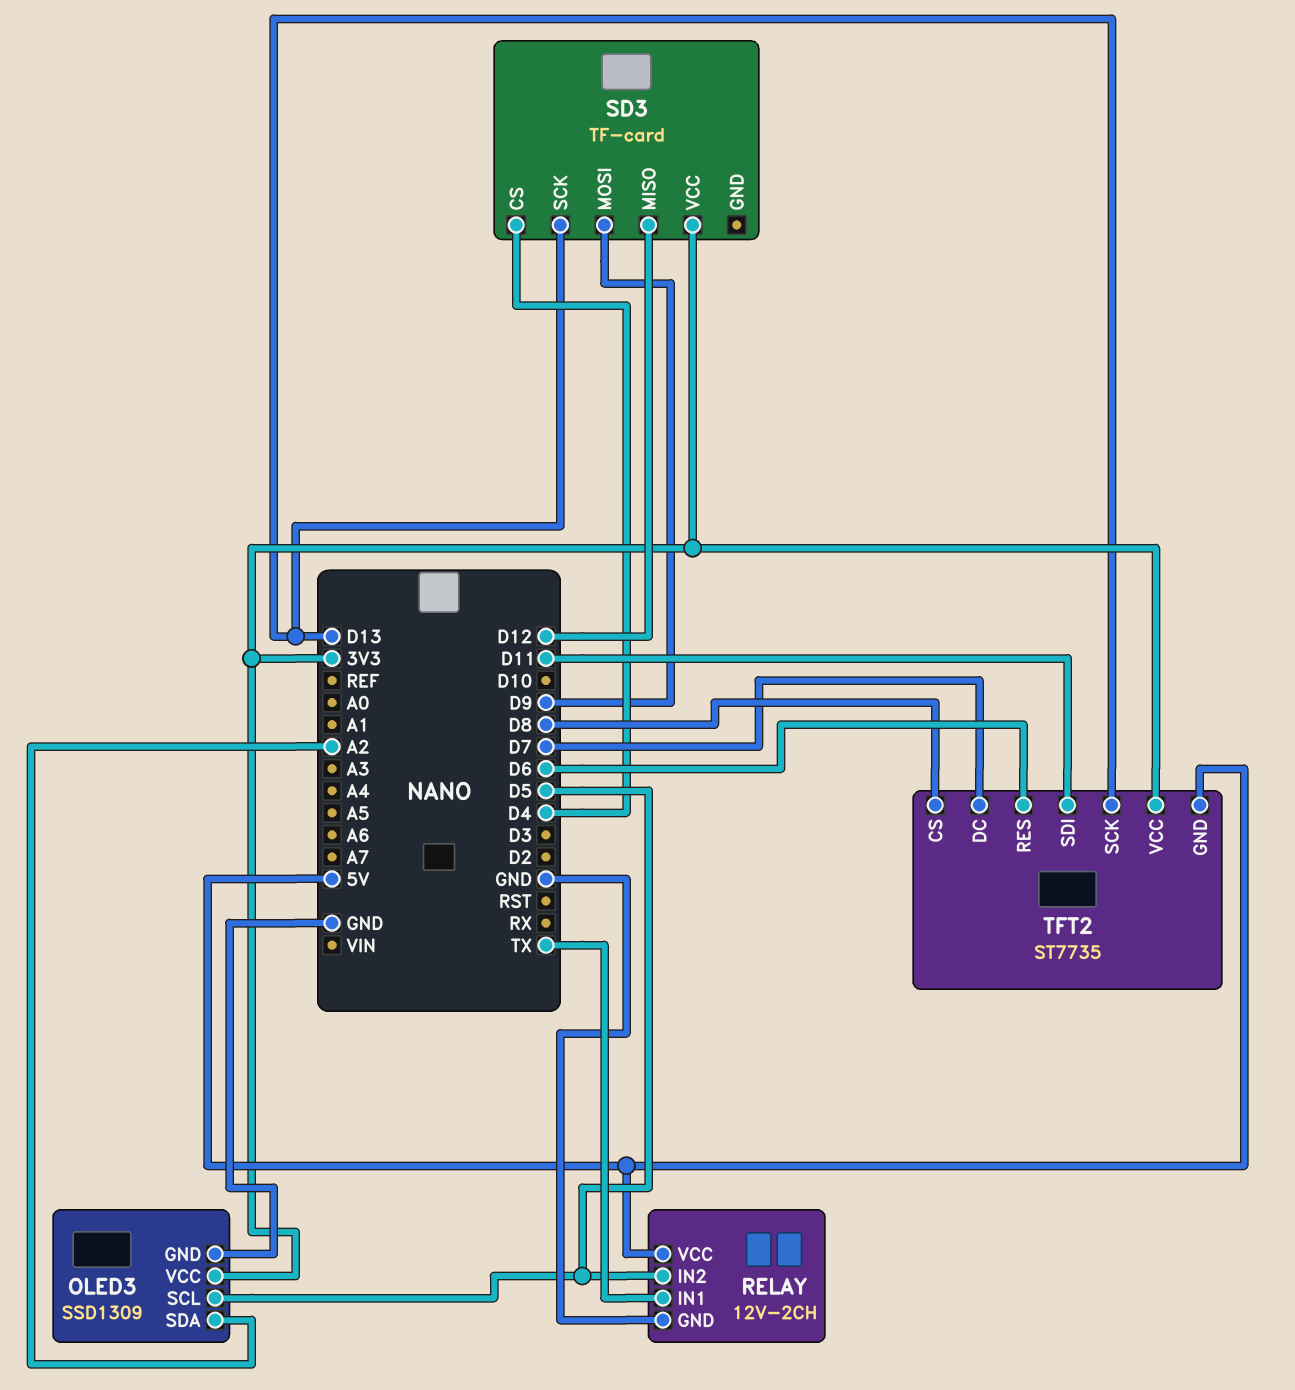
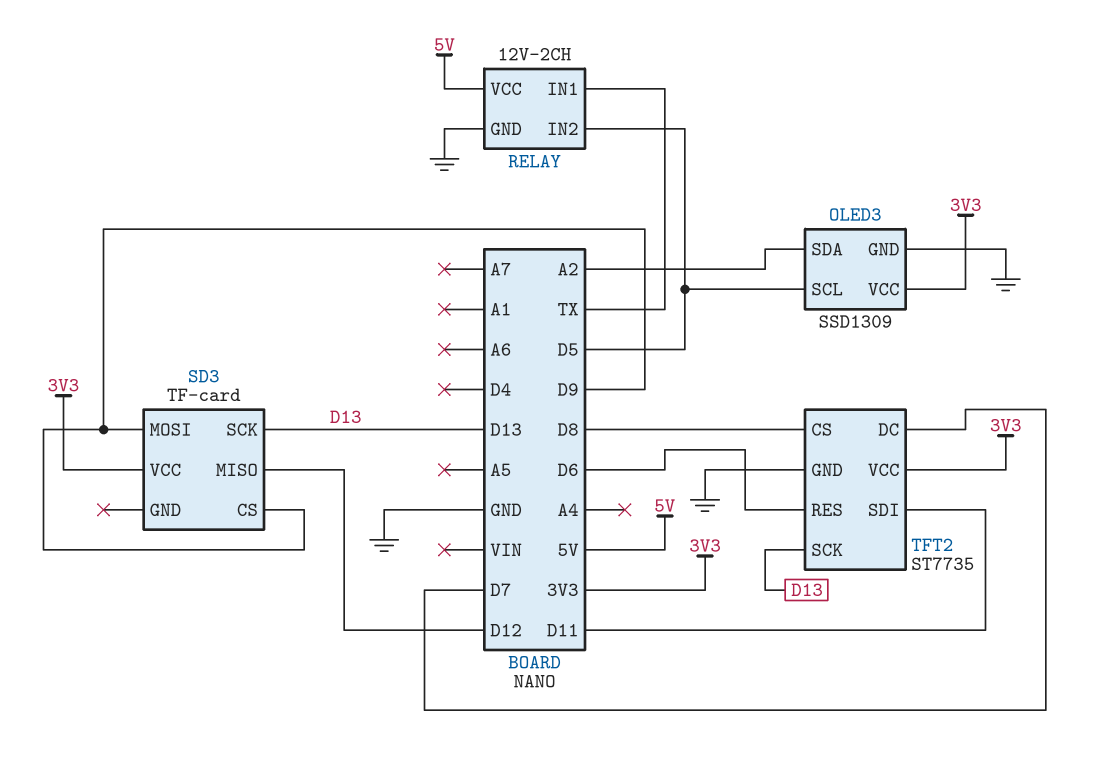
SD3 pin CS: D4 -> D9
TFT2 pin GND: 5V -> GND

